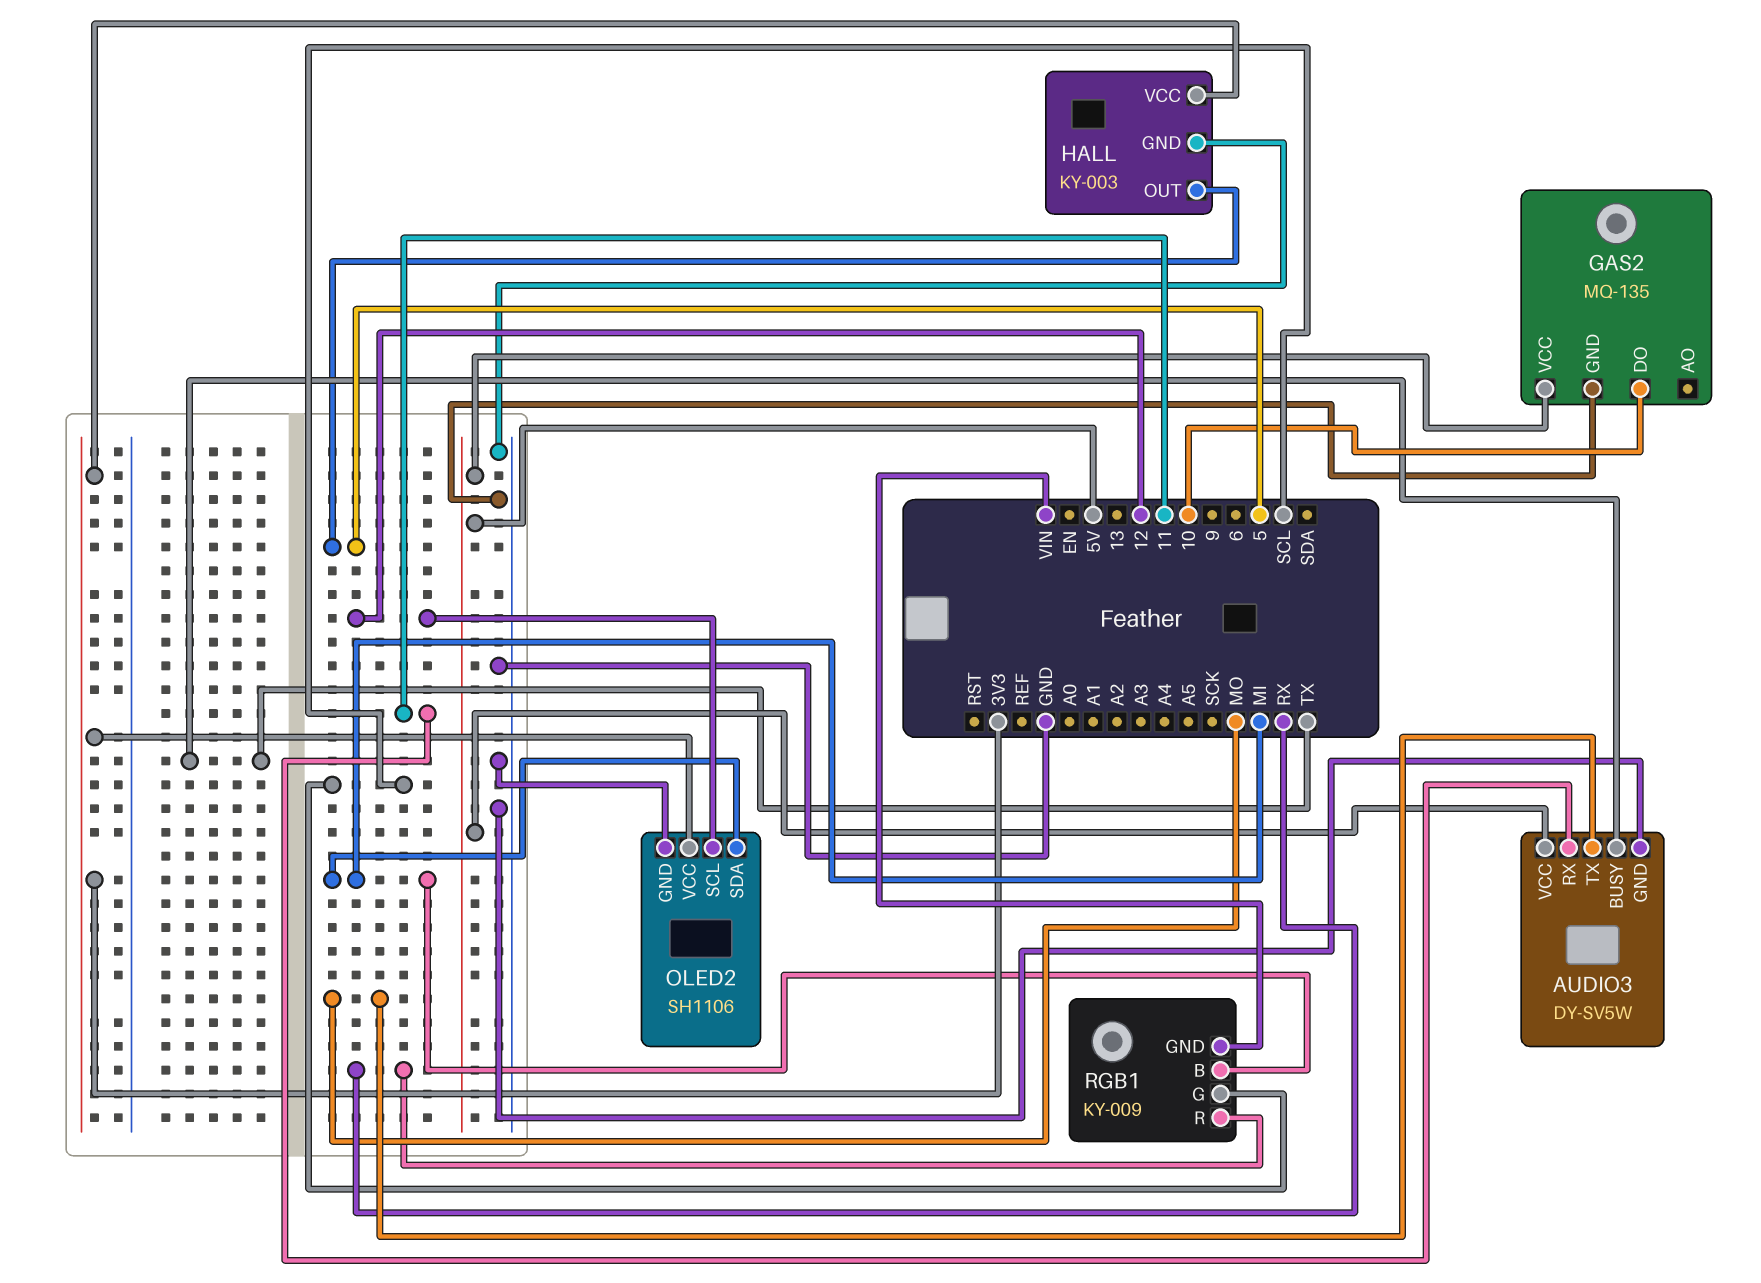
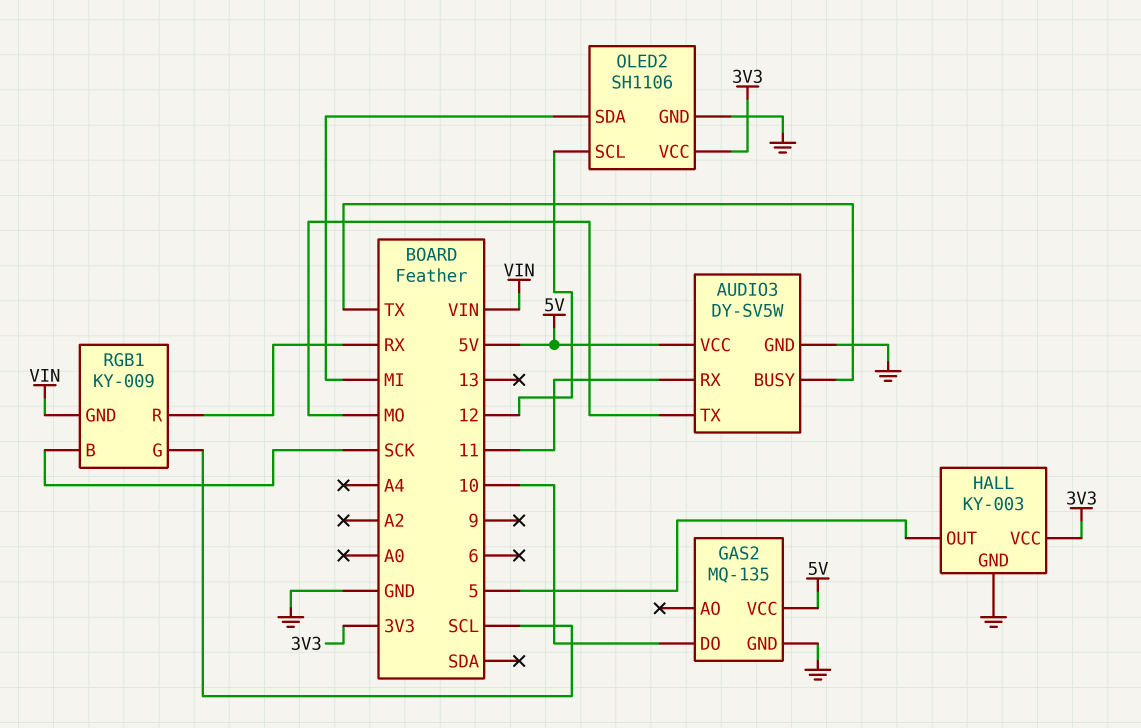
RGB1 pin B: MI -> SCK

